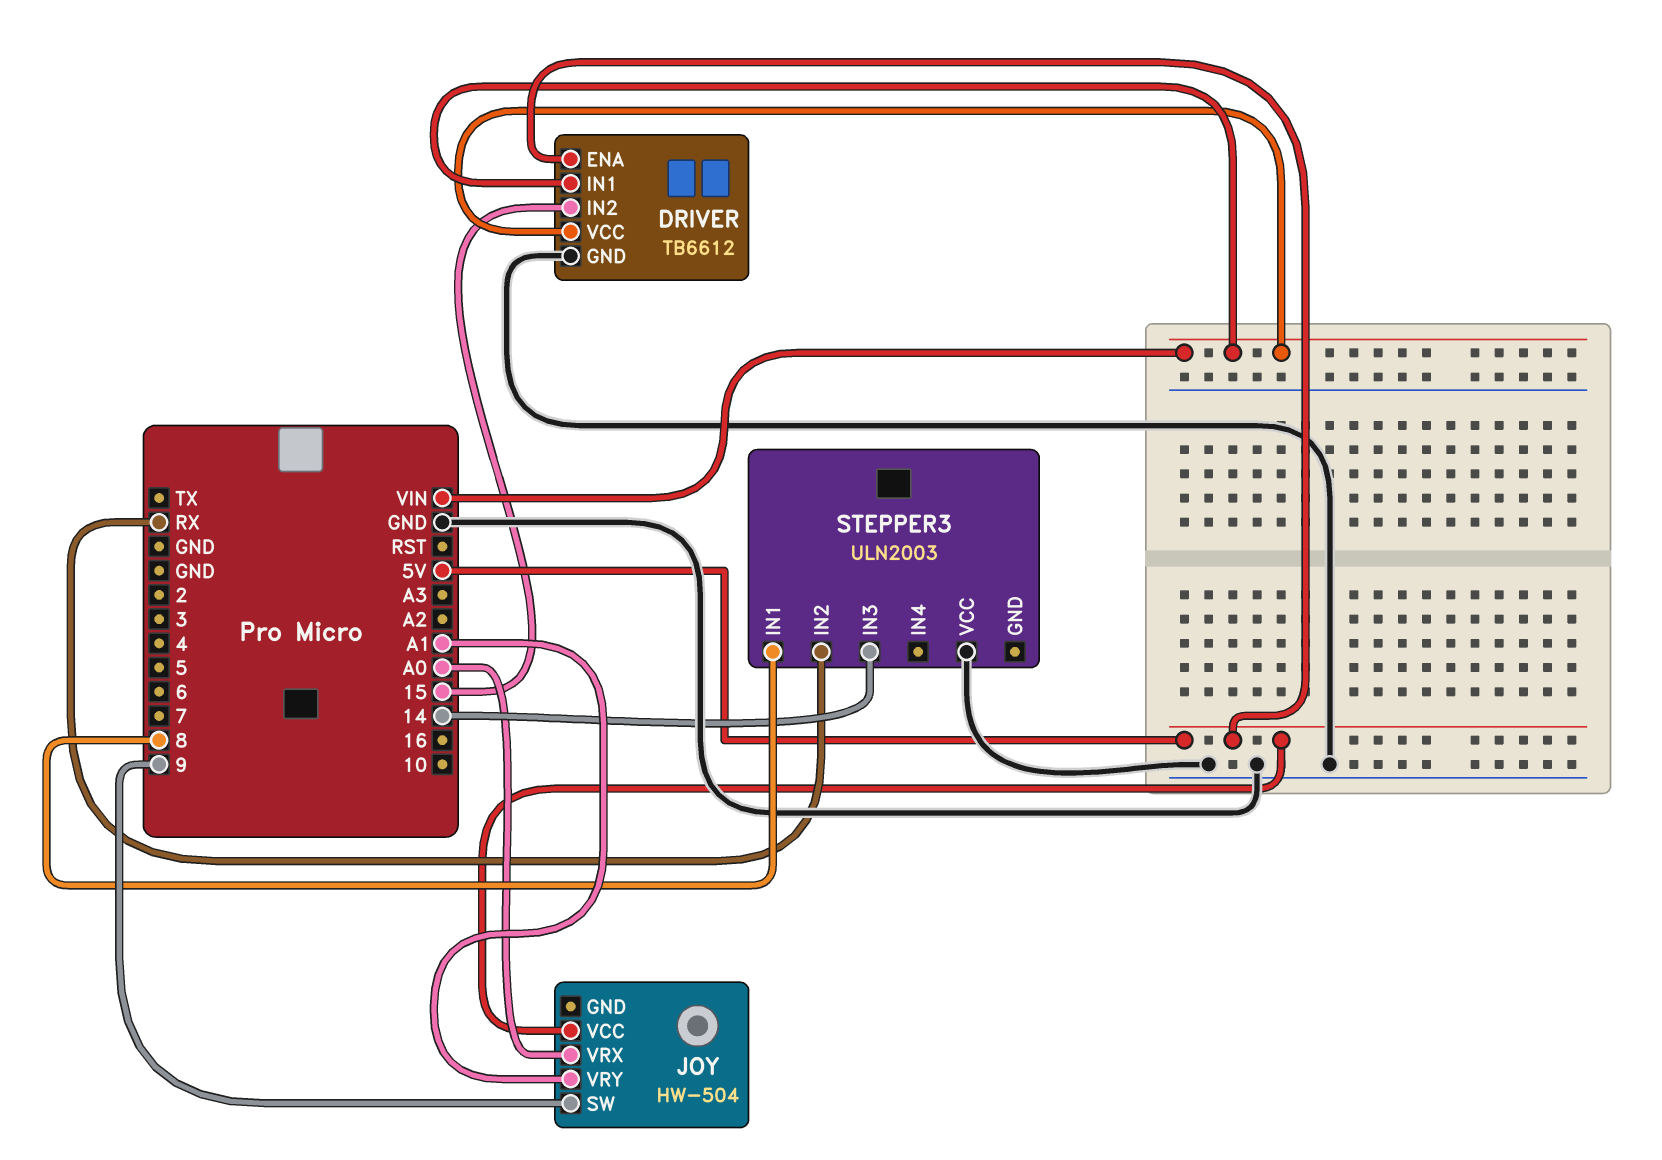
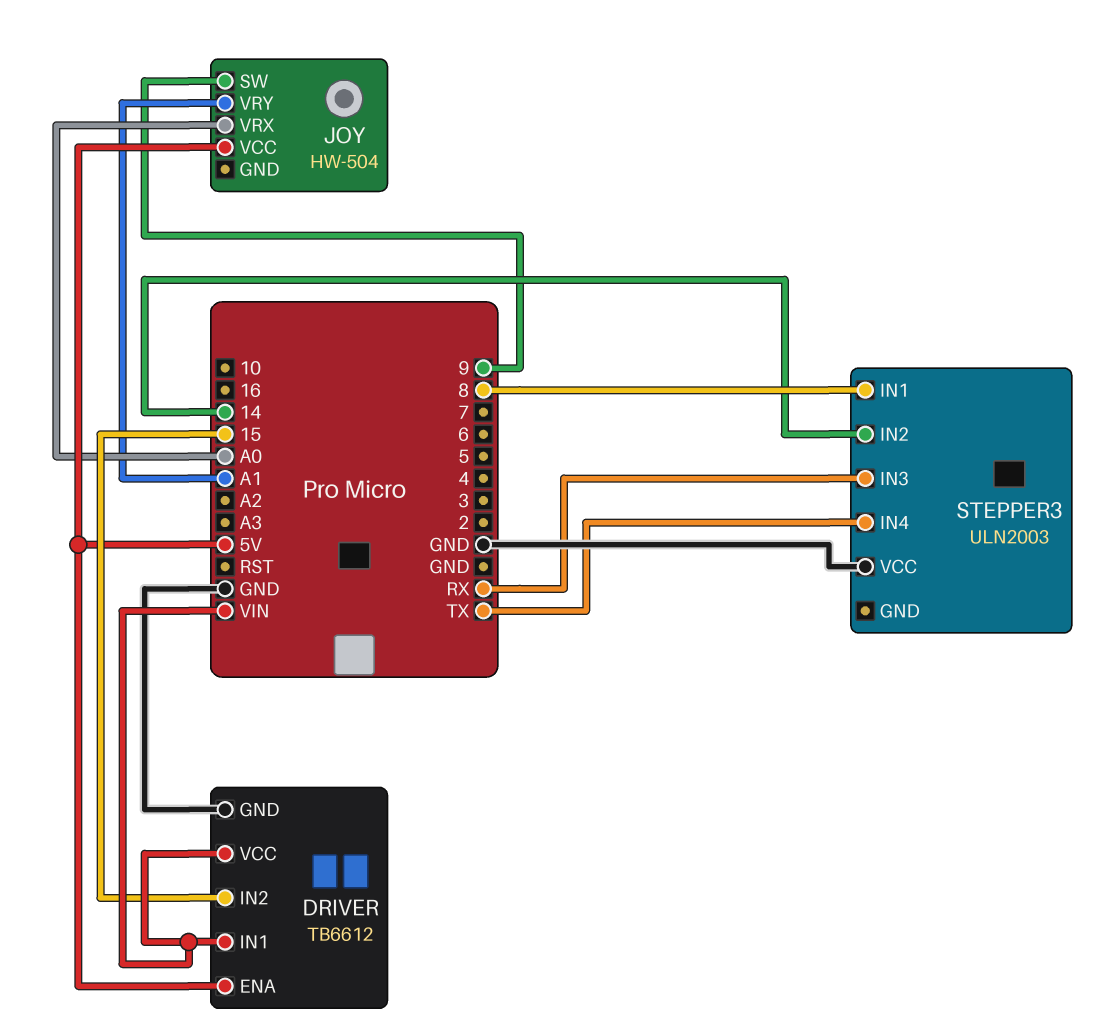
STEPPER3 pin IN2: RX -> 14
STEPPER3 pin IN3: 14 -> RX
STEPPER3 pin IN4: none -> TX

